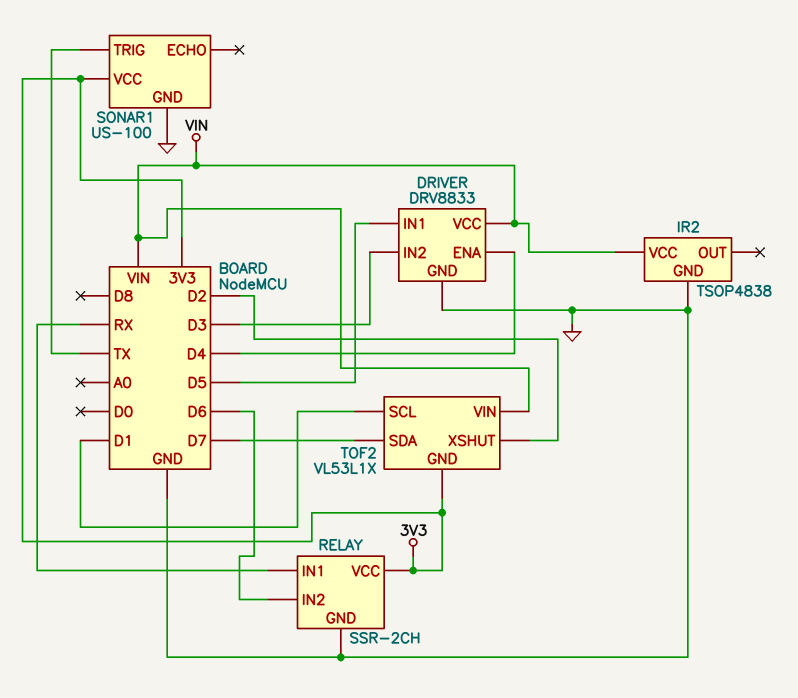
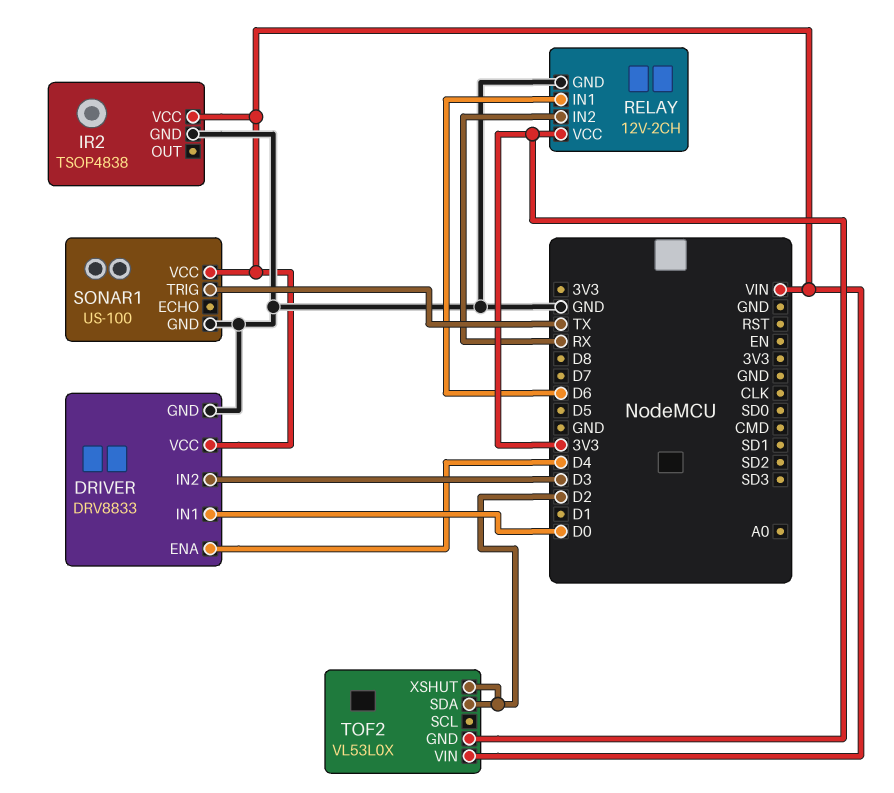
DRIVER pin IN1: D5 -> D0
RELAY: SSR-2CH -> 12V-2CH
RELAY pin IN1: RX -> D6
RELAY pin IN2: D6 -> RX
SONAR1 pin VCC: 3V3 -> VIN
TOF2: VL53L1X -> VL53L0X
TOF2 pin SCL: D1 -> none
TOF2 pin SDA: D7 -> D2

